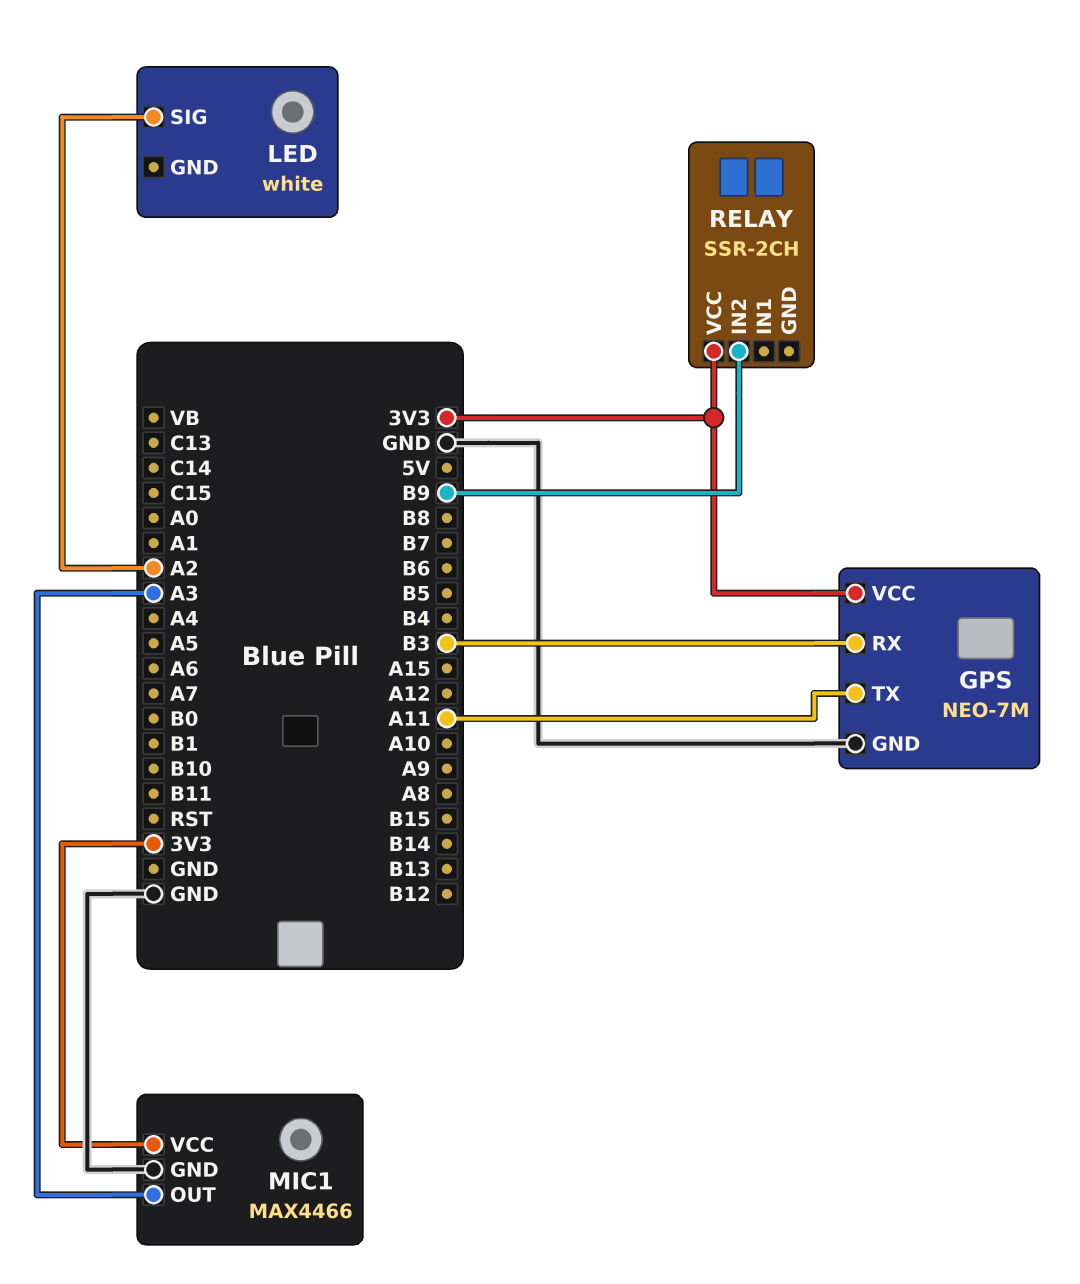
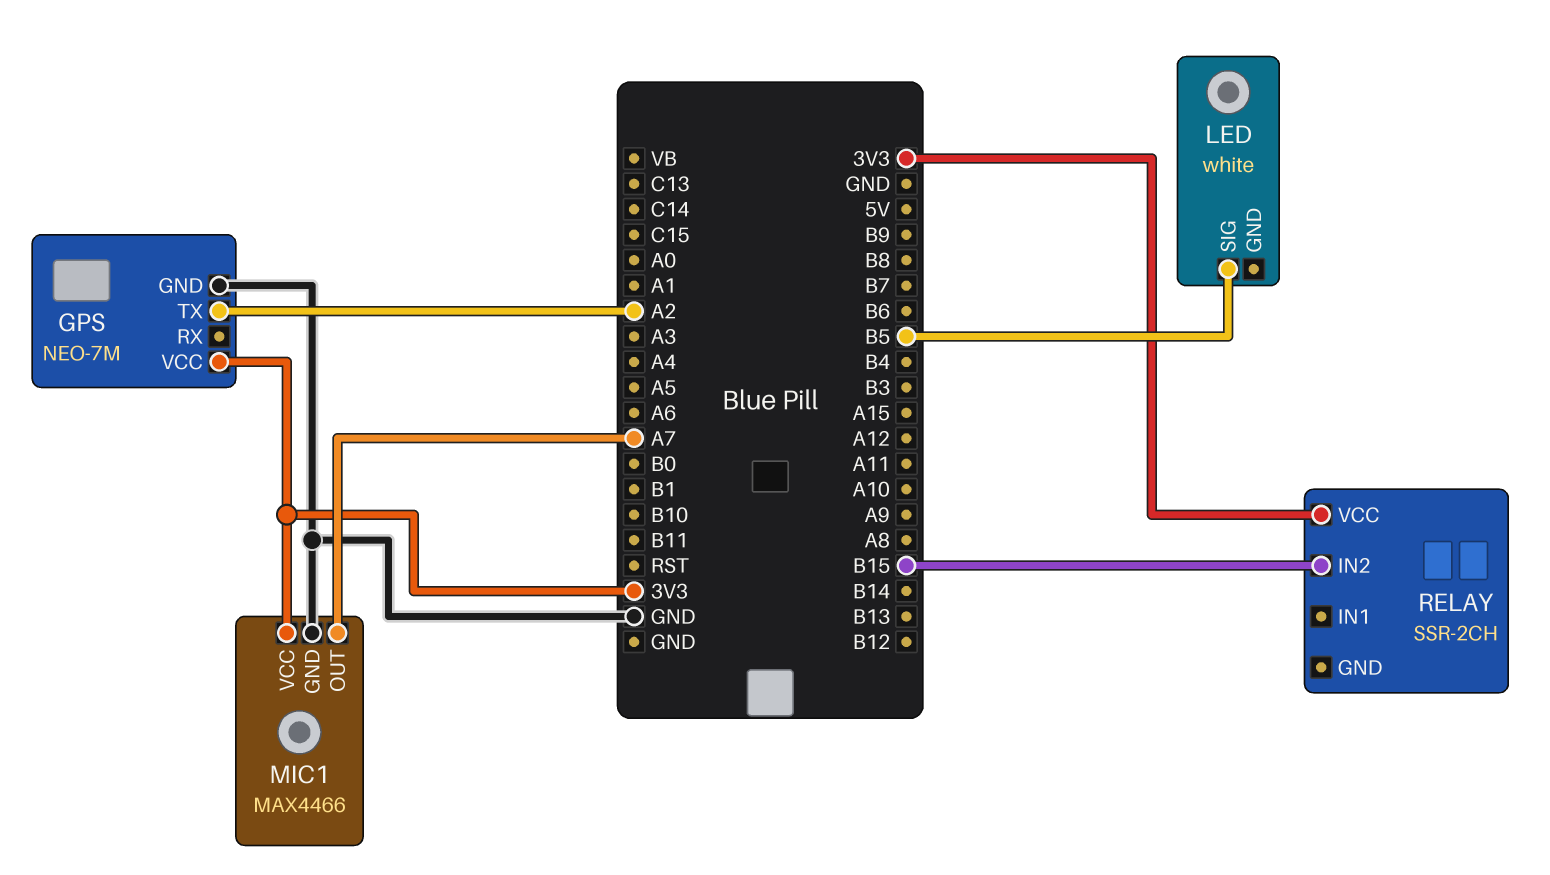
GPS pin RX: B3 -> none
GPS pin TX: A11 -> A2
LED pin SIG: A2 -> B5
MIC1 pin OUT: A3 -> A7
RELAY pin IN2: B9 -> B15

